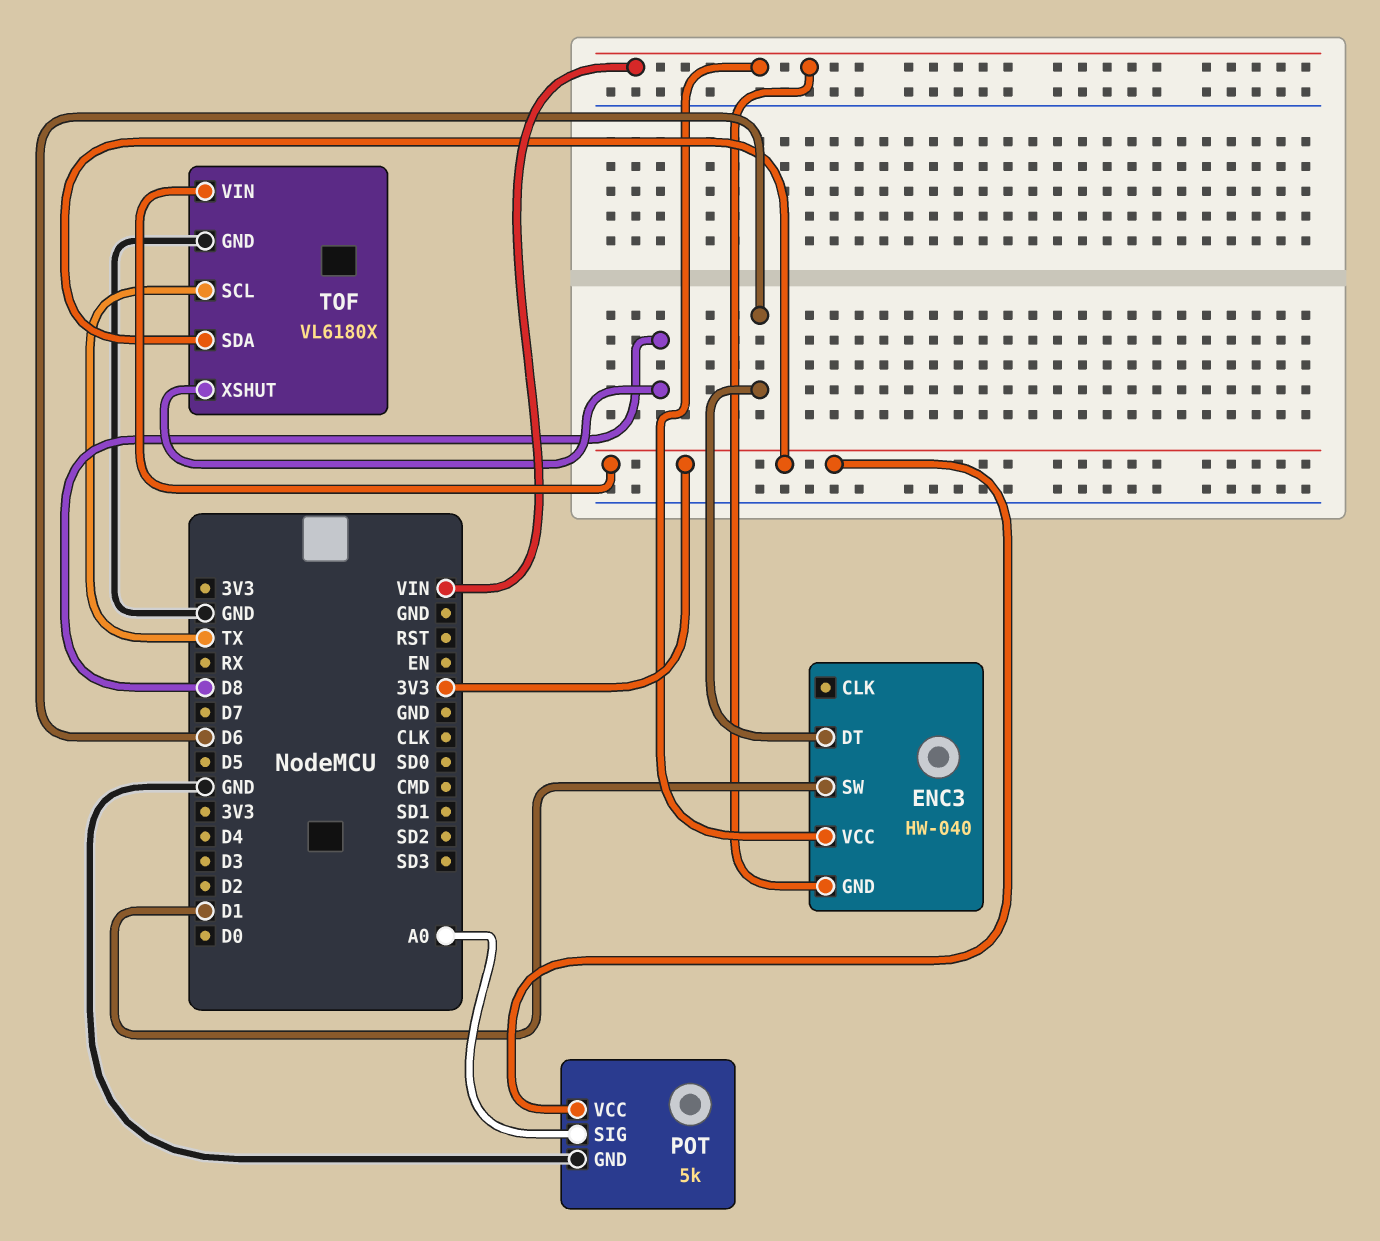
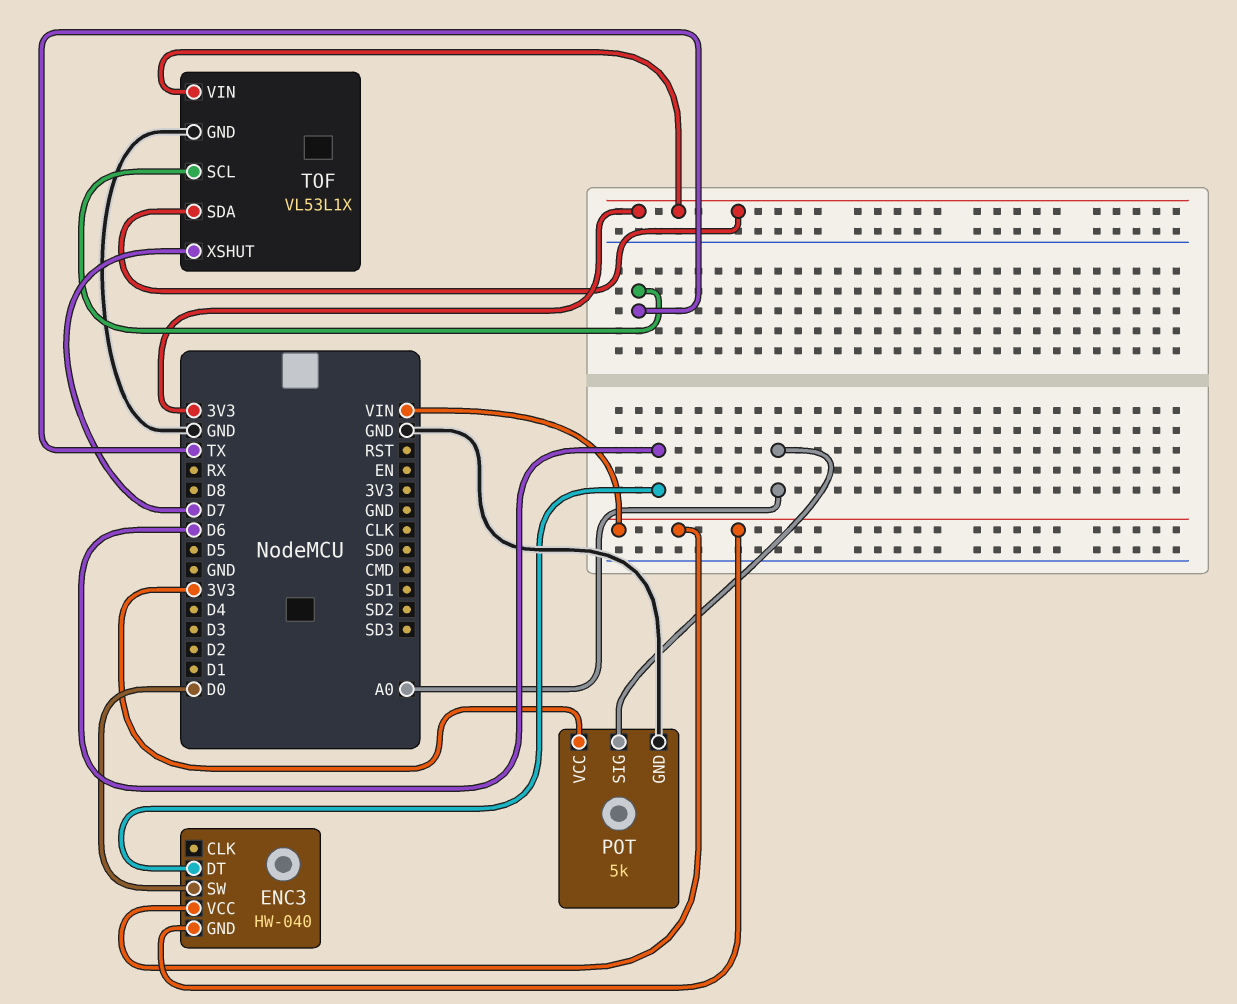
ENC3 pin SW: D1 -> D0
TOF: VL6180X -> VL53L1X
TOF pin XSHUT: D8 -> D7

